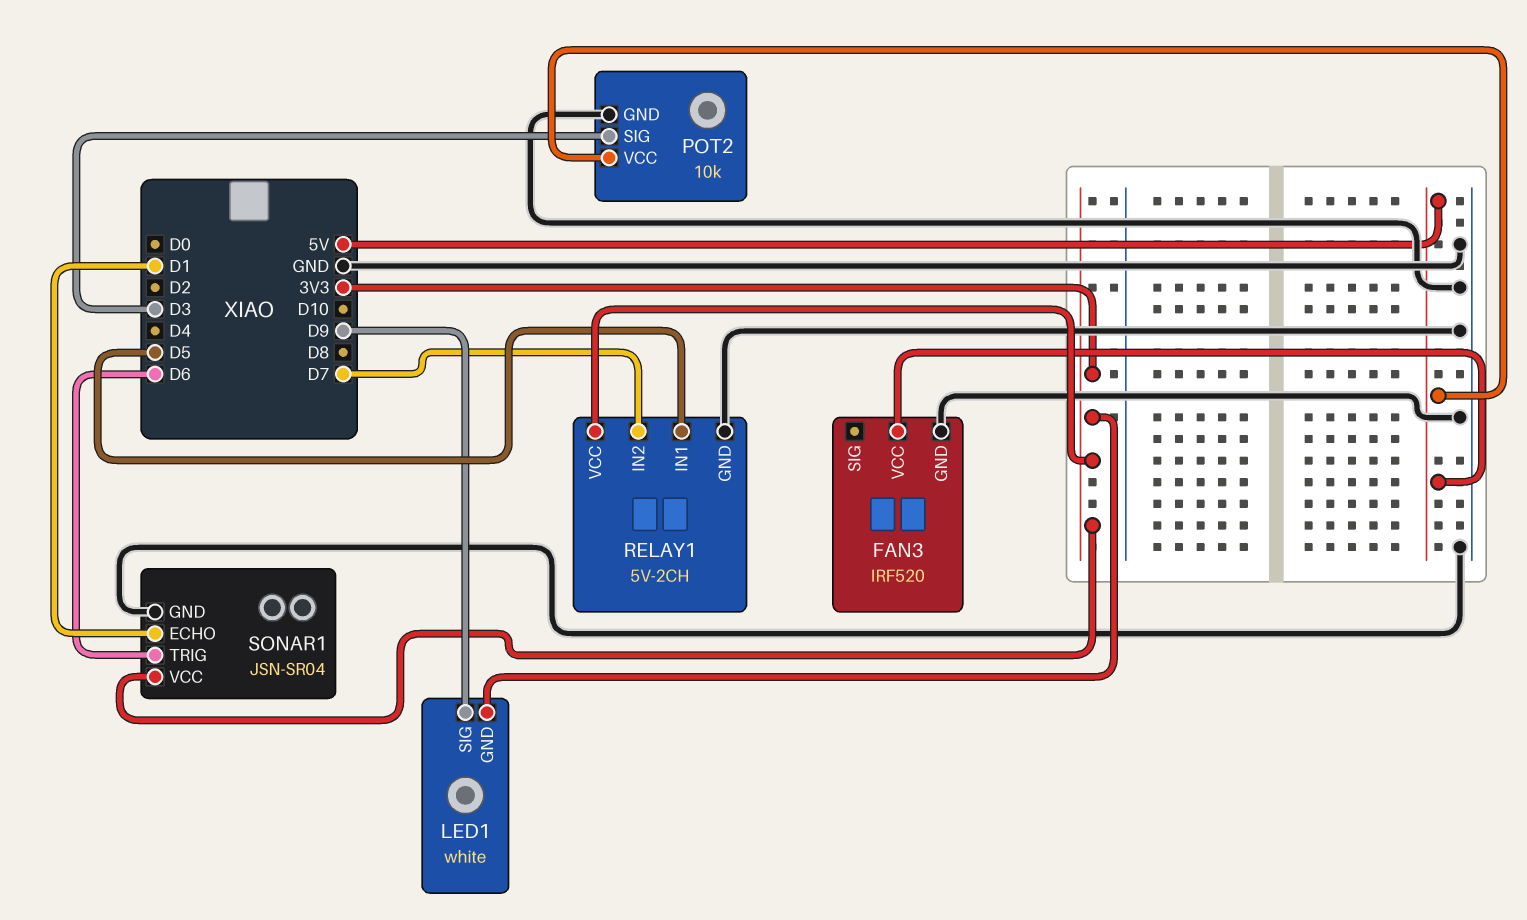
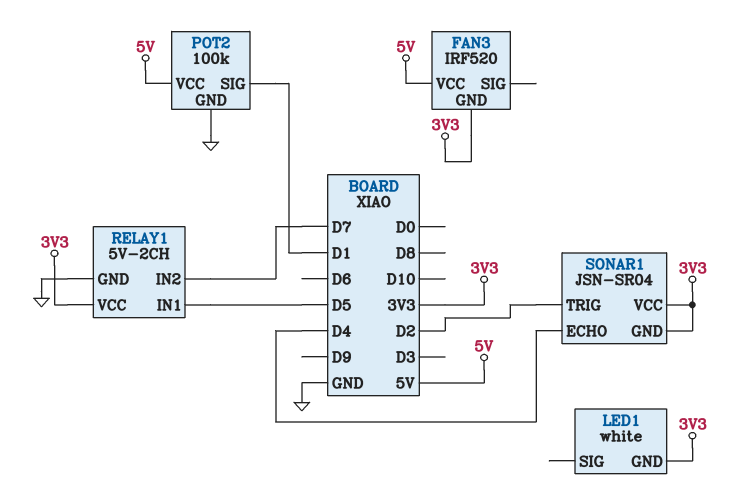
FAN3 pin GND: GND -> 3V3
LED1 pin SIG: D9 -> none
POT2: 10k -> 100k
POT2 pin SIG: D3 -> D1
SONAR1 pin ECHO: D1 -> D4
SONAR1 pin GND: GND -> 3V3
SONAR1 pin TRIG: D6 -> D2

